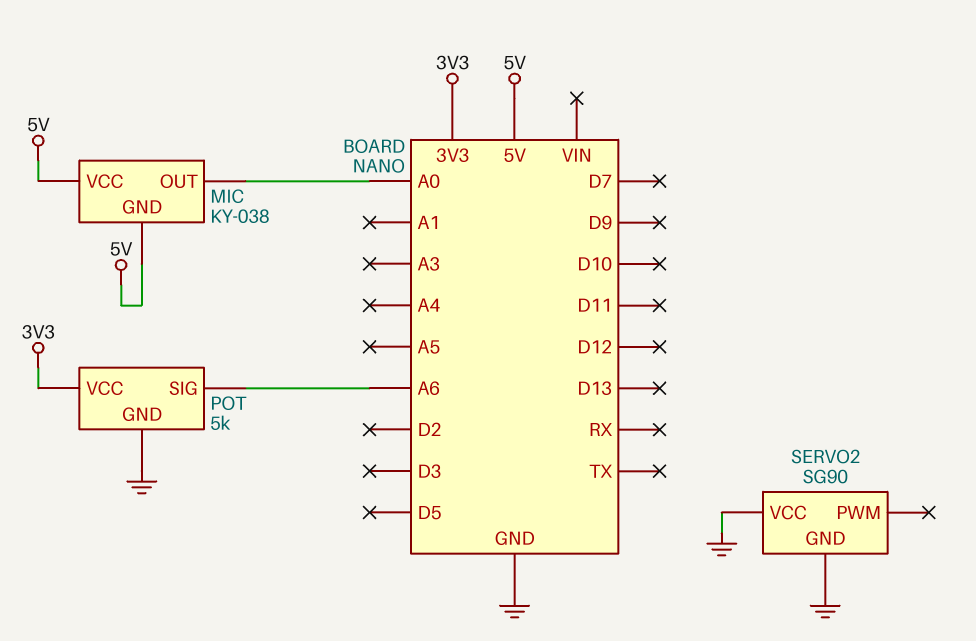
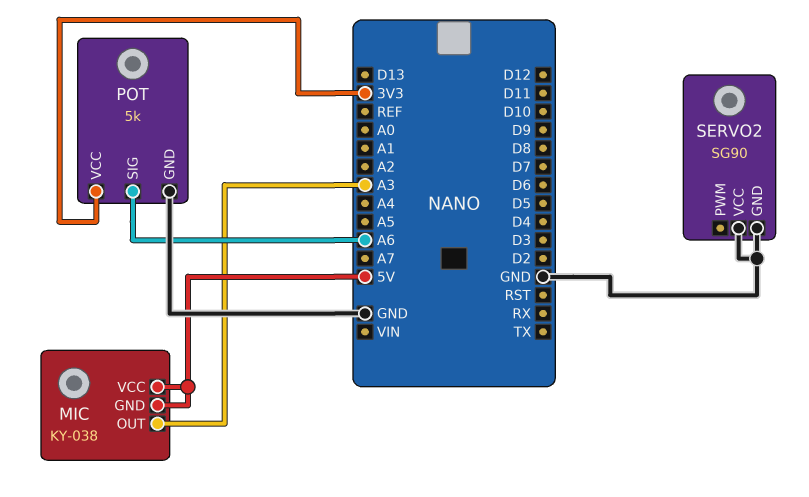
MIC pin OUT: A0 -> A3

